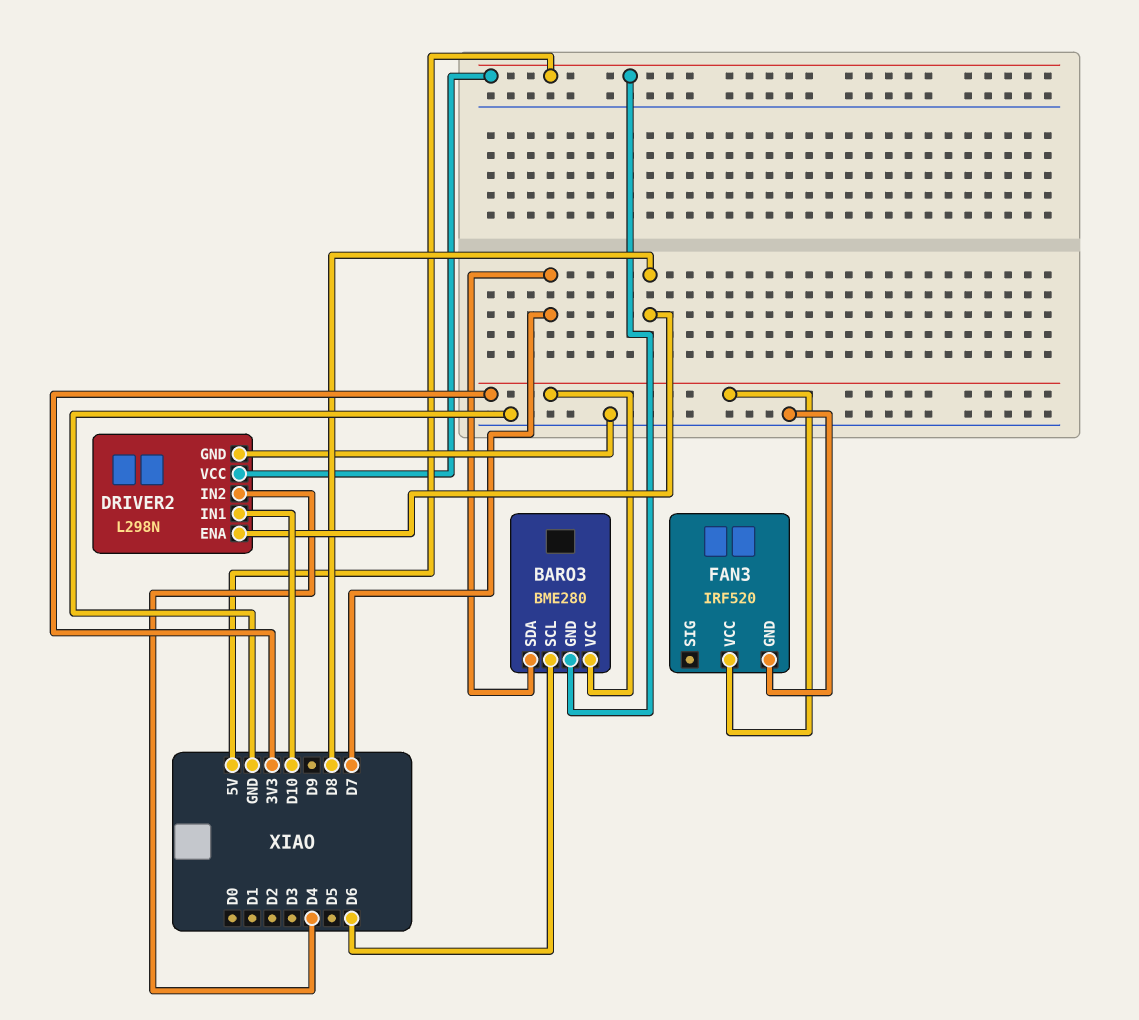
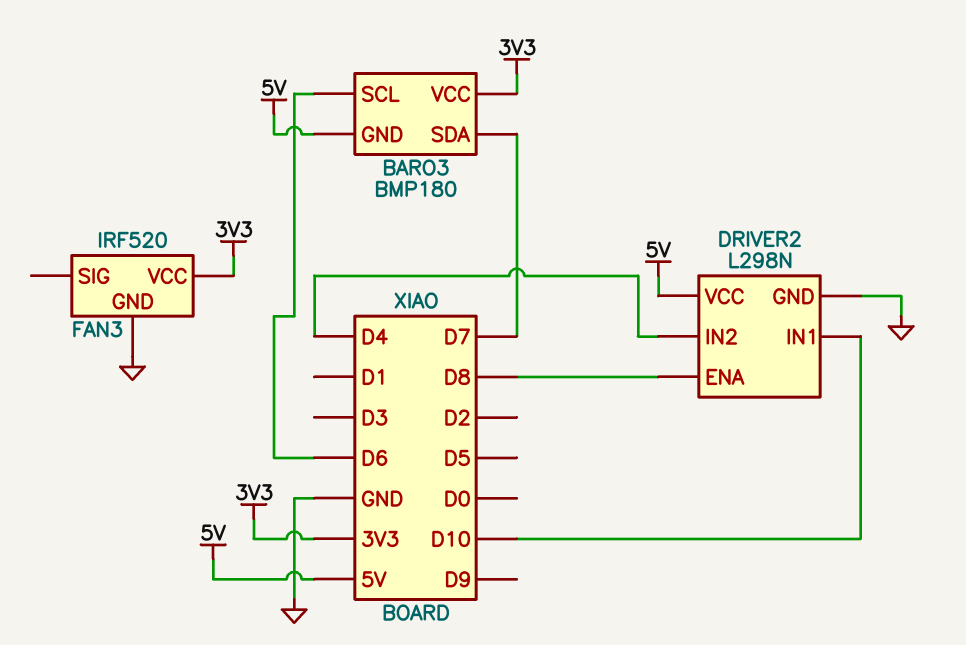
BARO3: BME280 -> BMP180

